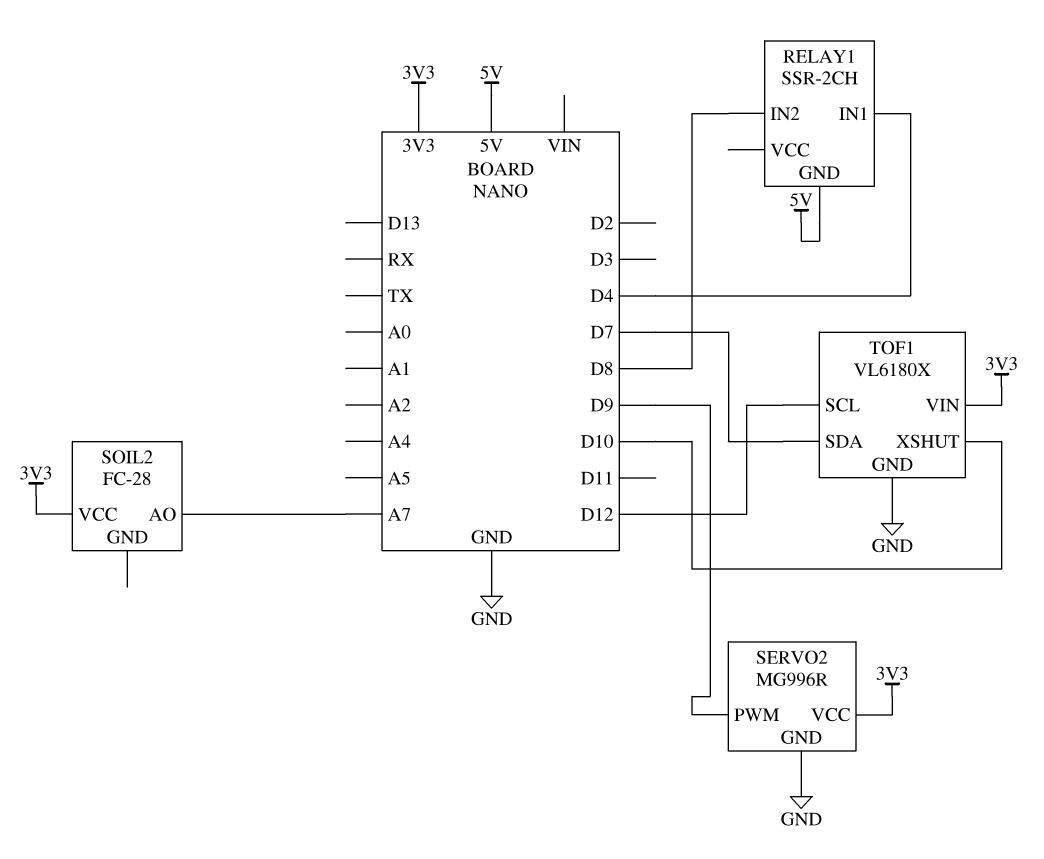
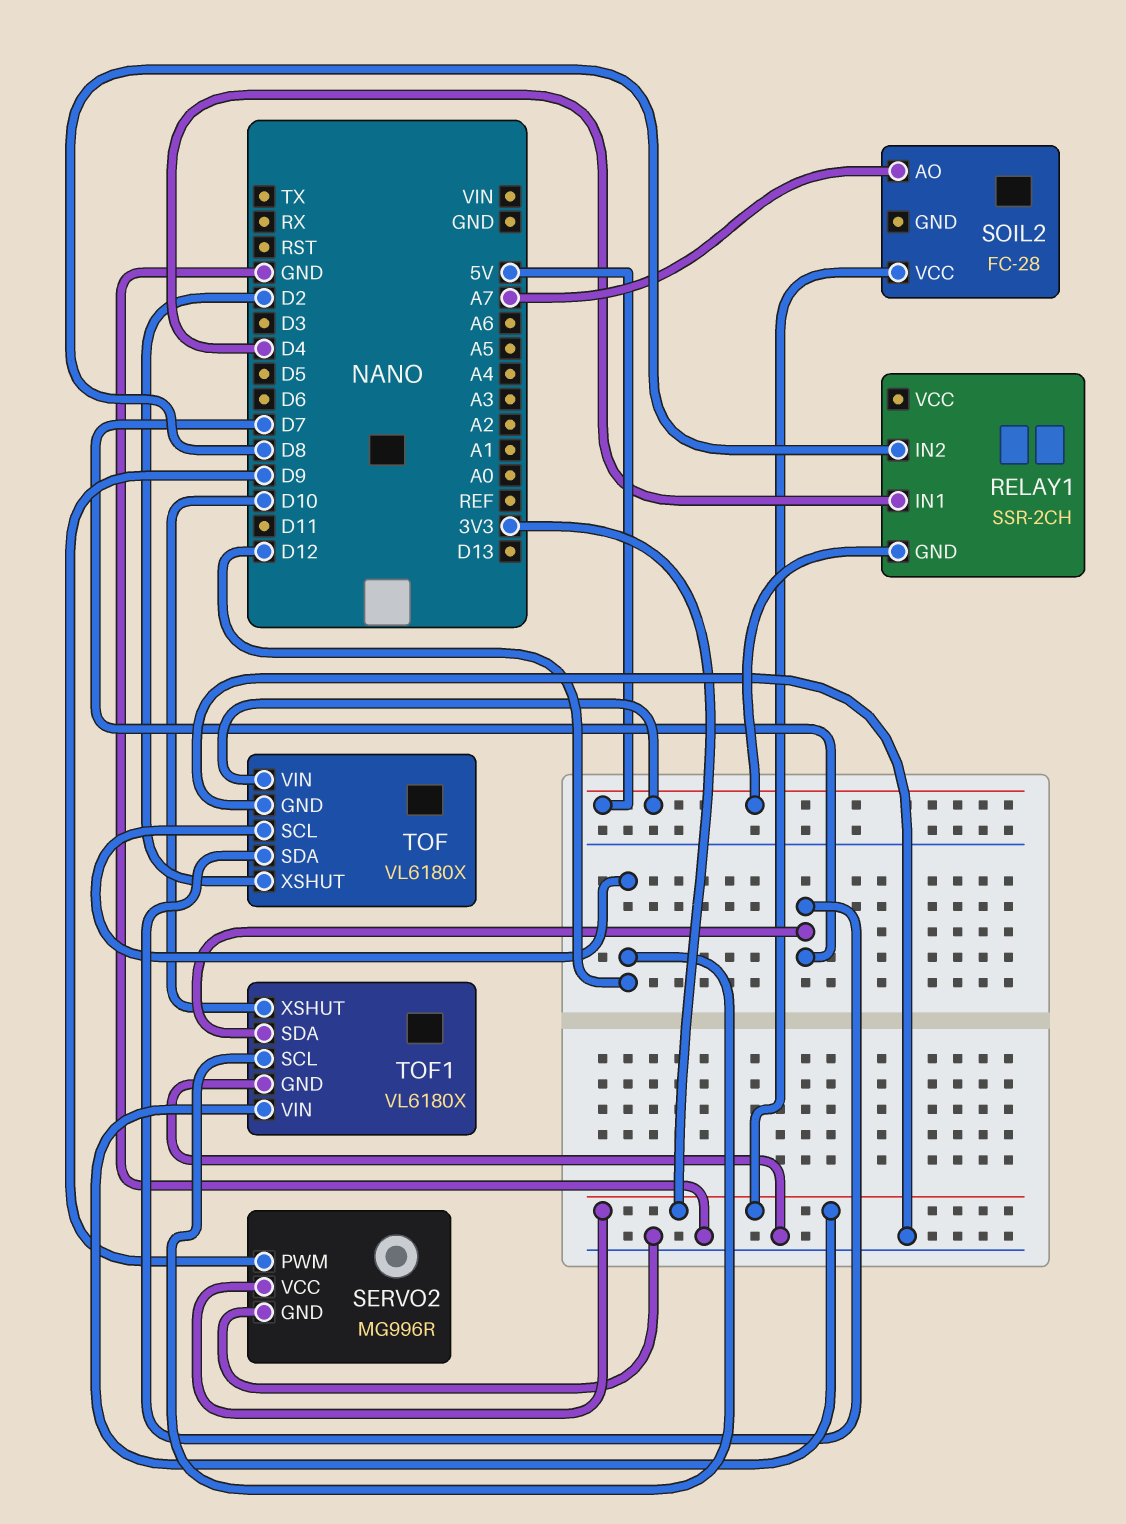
TOF: none -> VL6180X
TOF pin GND: none -> GND
TOF pin SCL: none -> D12
TOF pin SDA: none -> D7
TOF pin VIN: none -> 5V
TOF pin XSHUT: none -> D2

